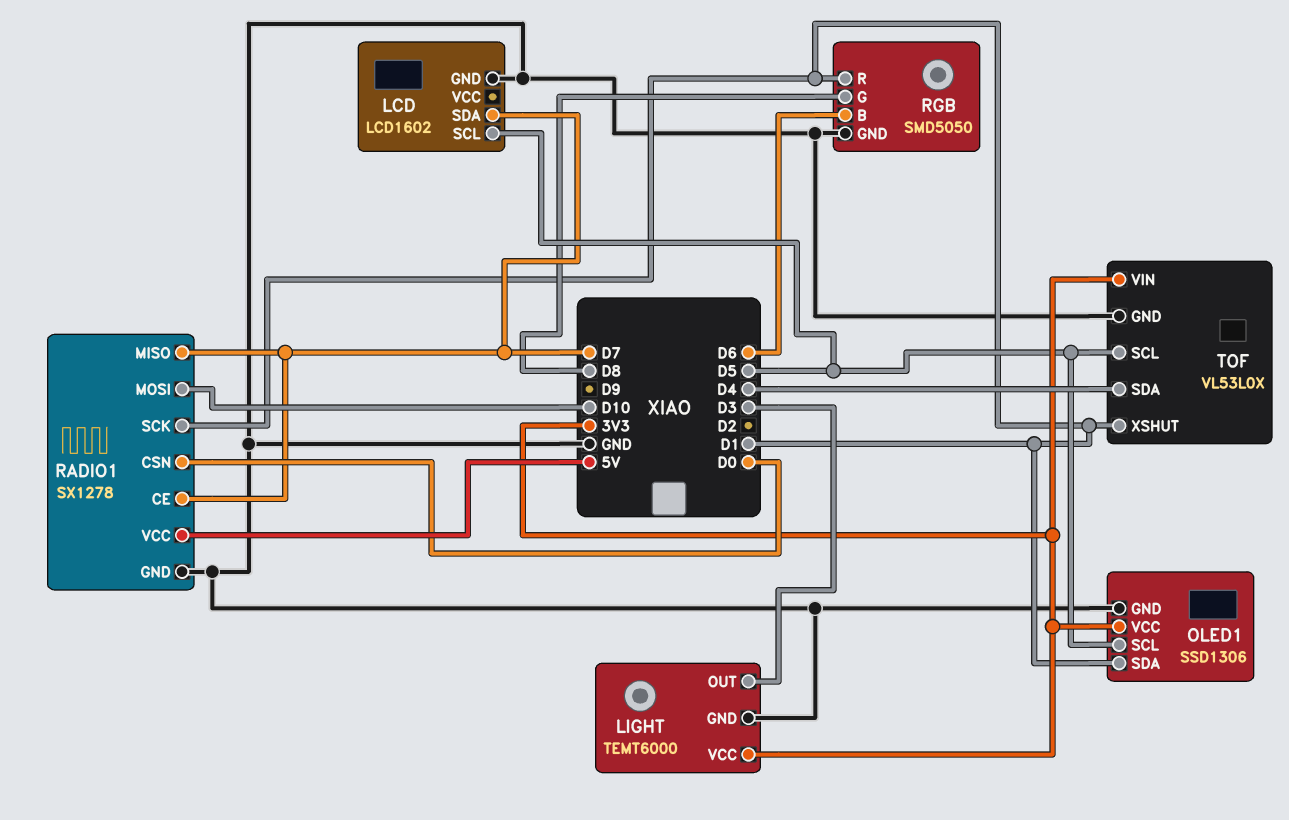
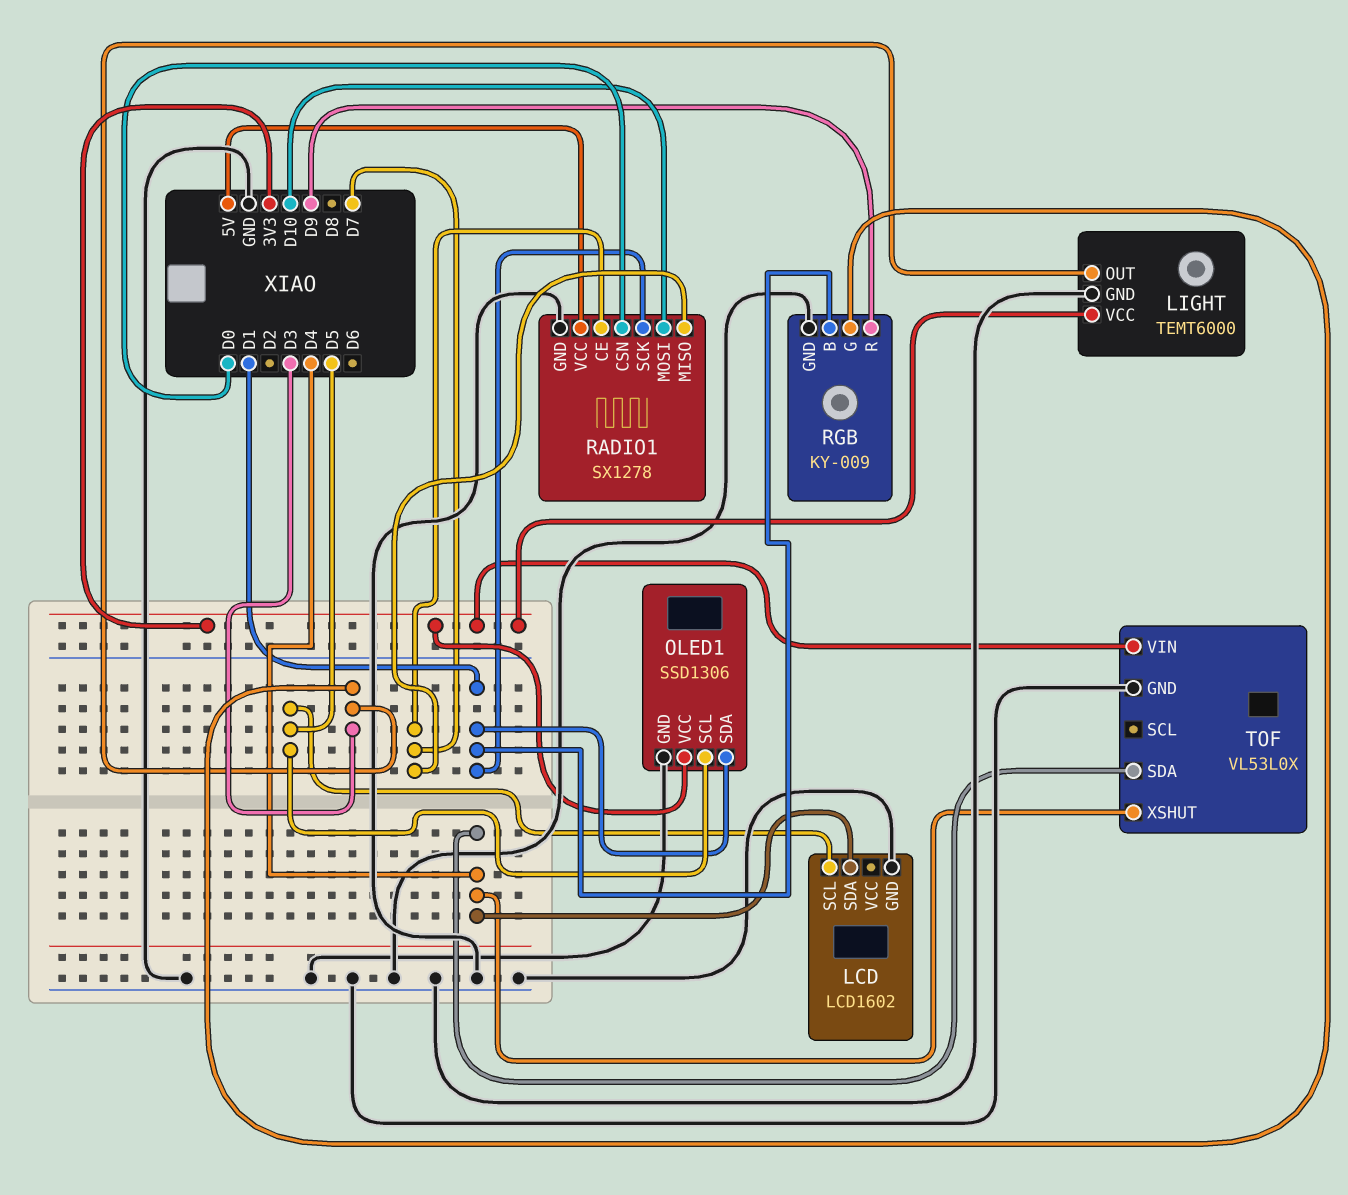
LCD pin SDA: D7 -> D4
RGB: SMD5050 -> KY-009
RGB pin B: D6 -> D1
RGB pin G: D8 -> D3
RGB pin R: D1 -> D9
TOF pin SCL: D5 -> none
TOF pin XSHUT: D1 -> D4

